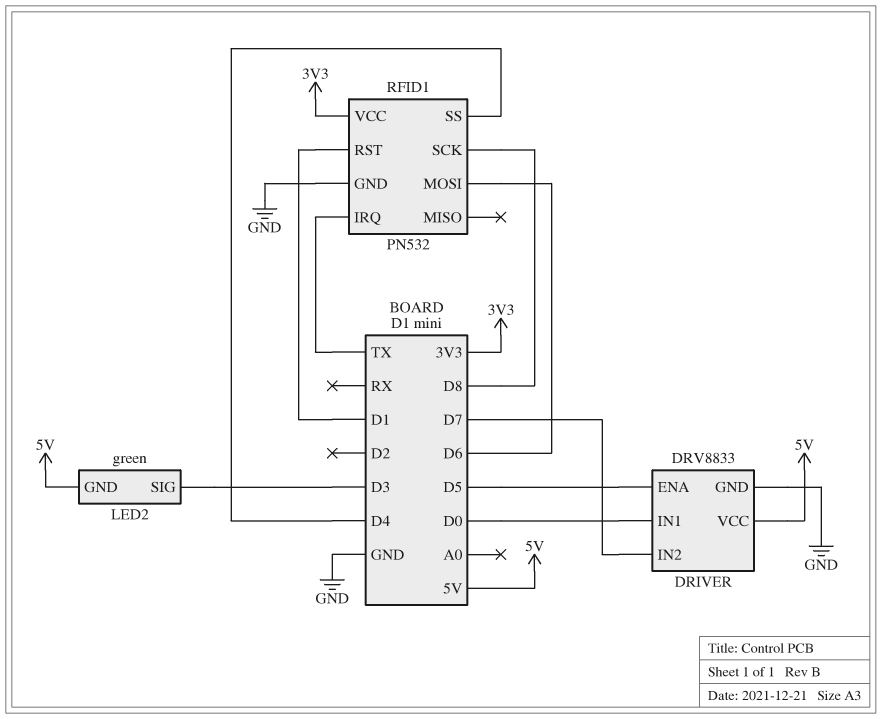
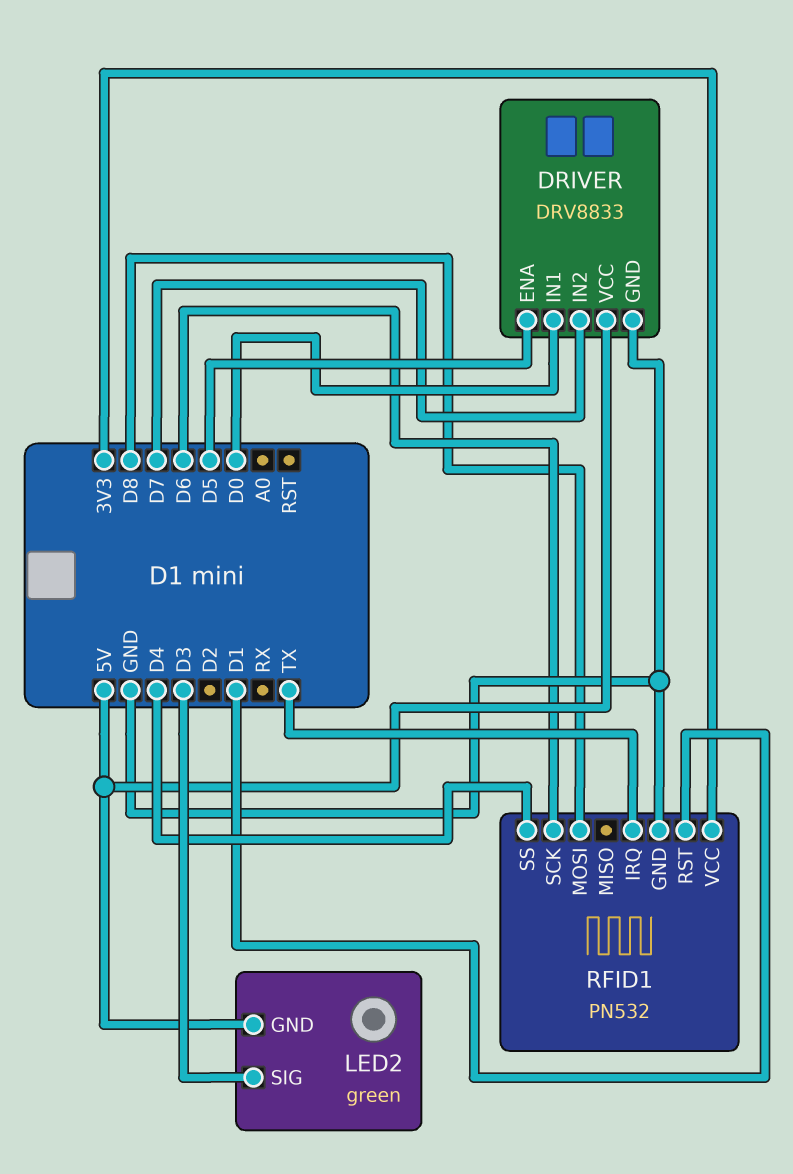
RFID1 pin MOSI: D6 -> D8
RFID1 pin SCK: D8 -> D6

